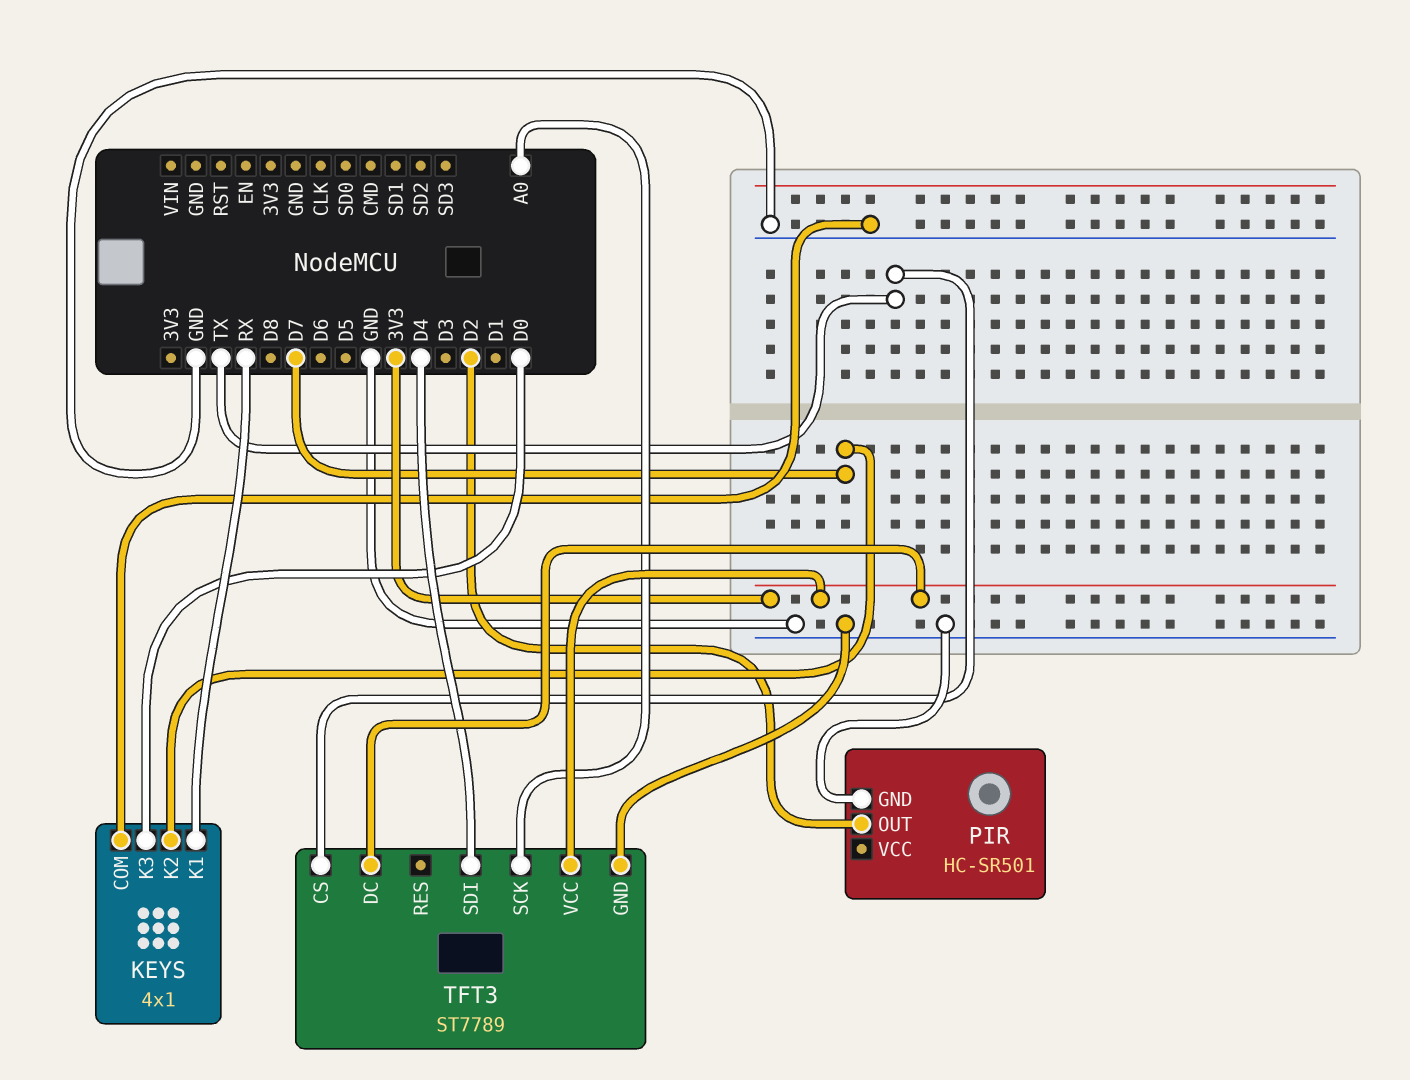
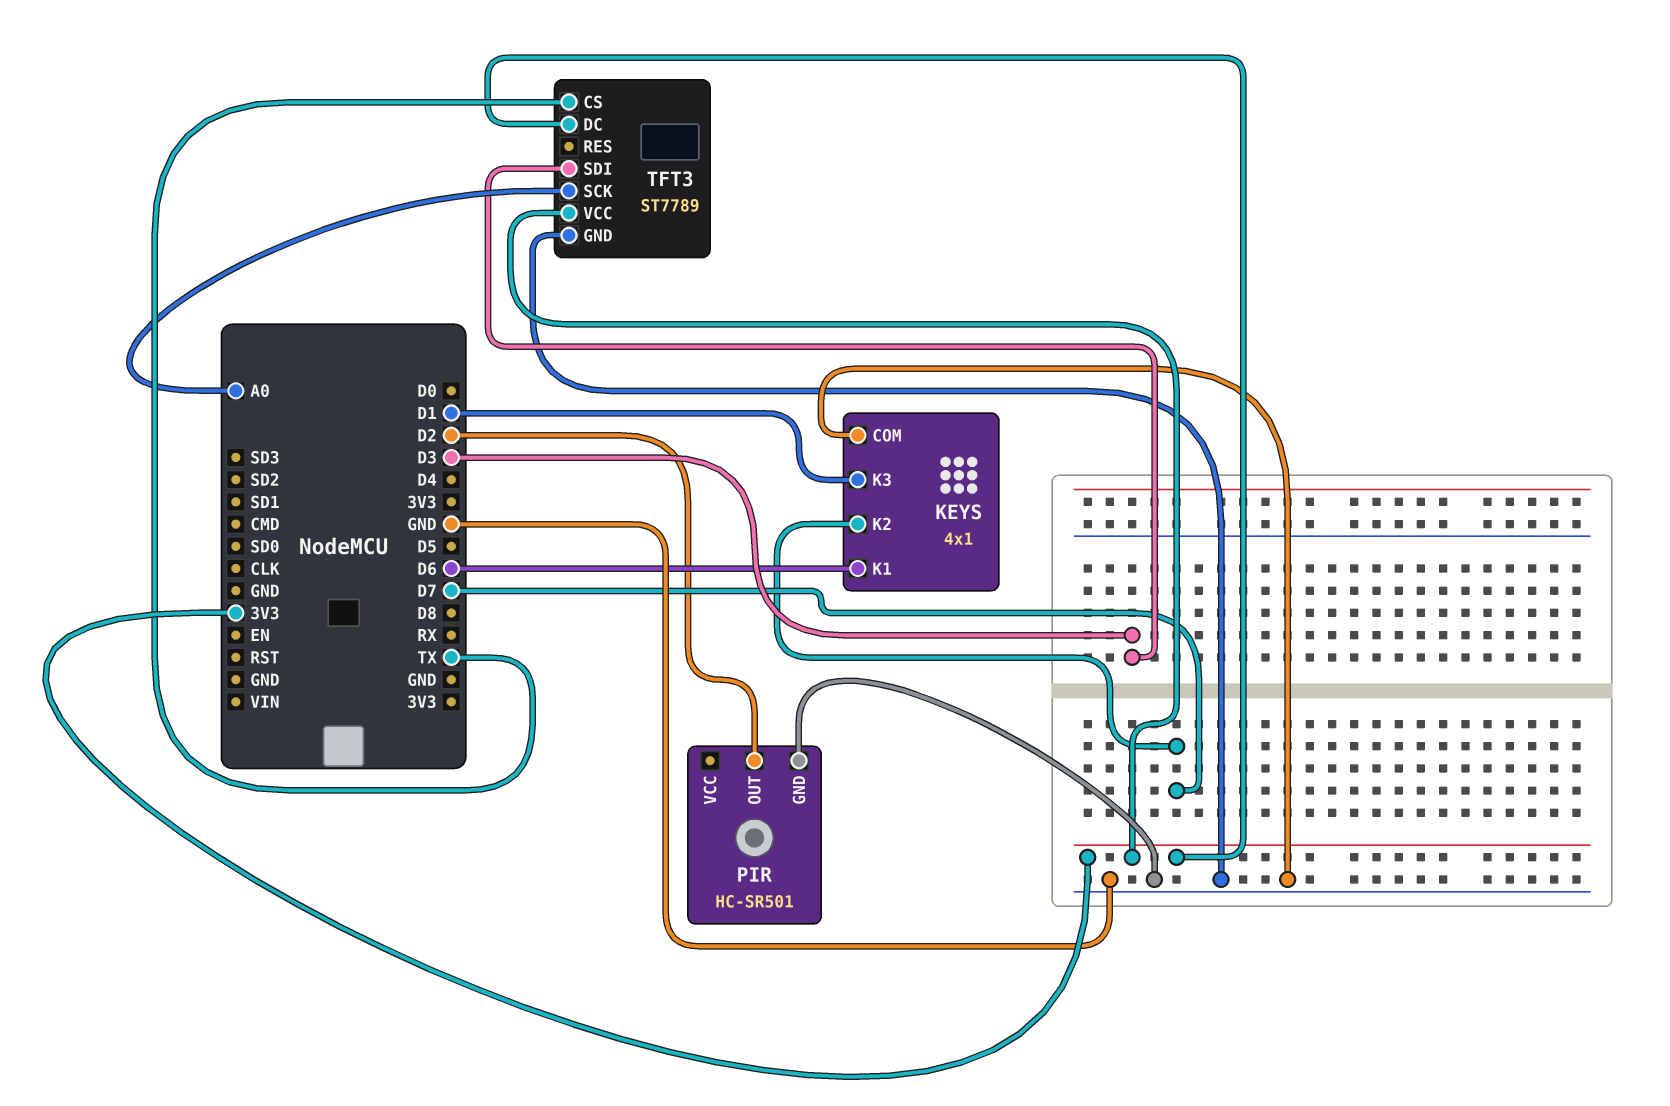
KEYS pin K1: RX -> D6
KEYS pin K3: D0 -> D1
TFT3 pin SDI: D4 -> D3

